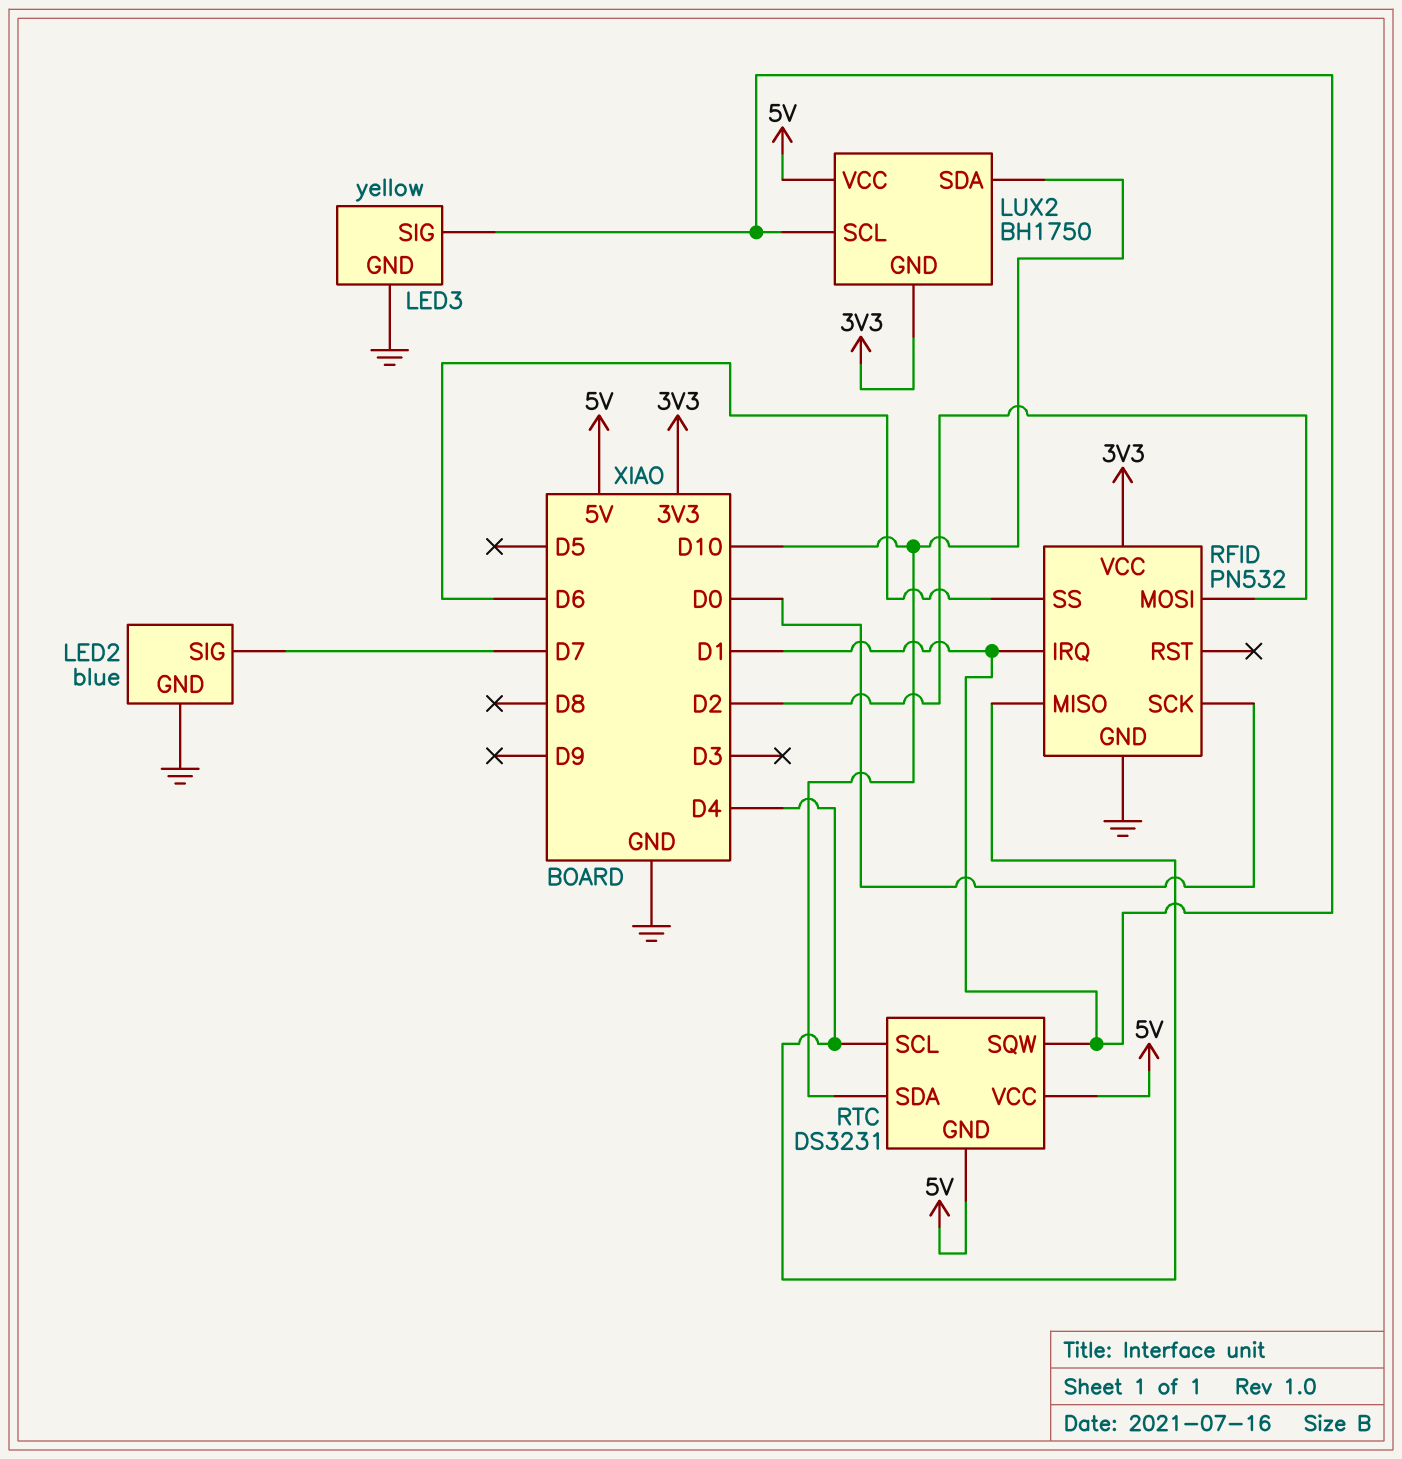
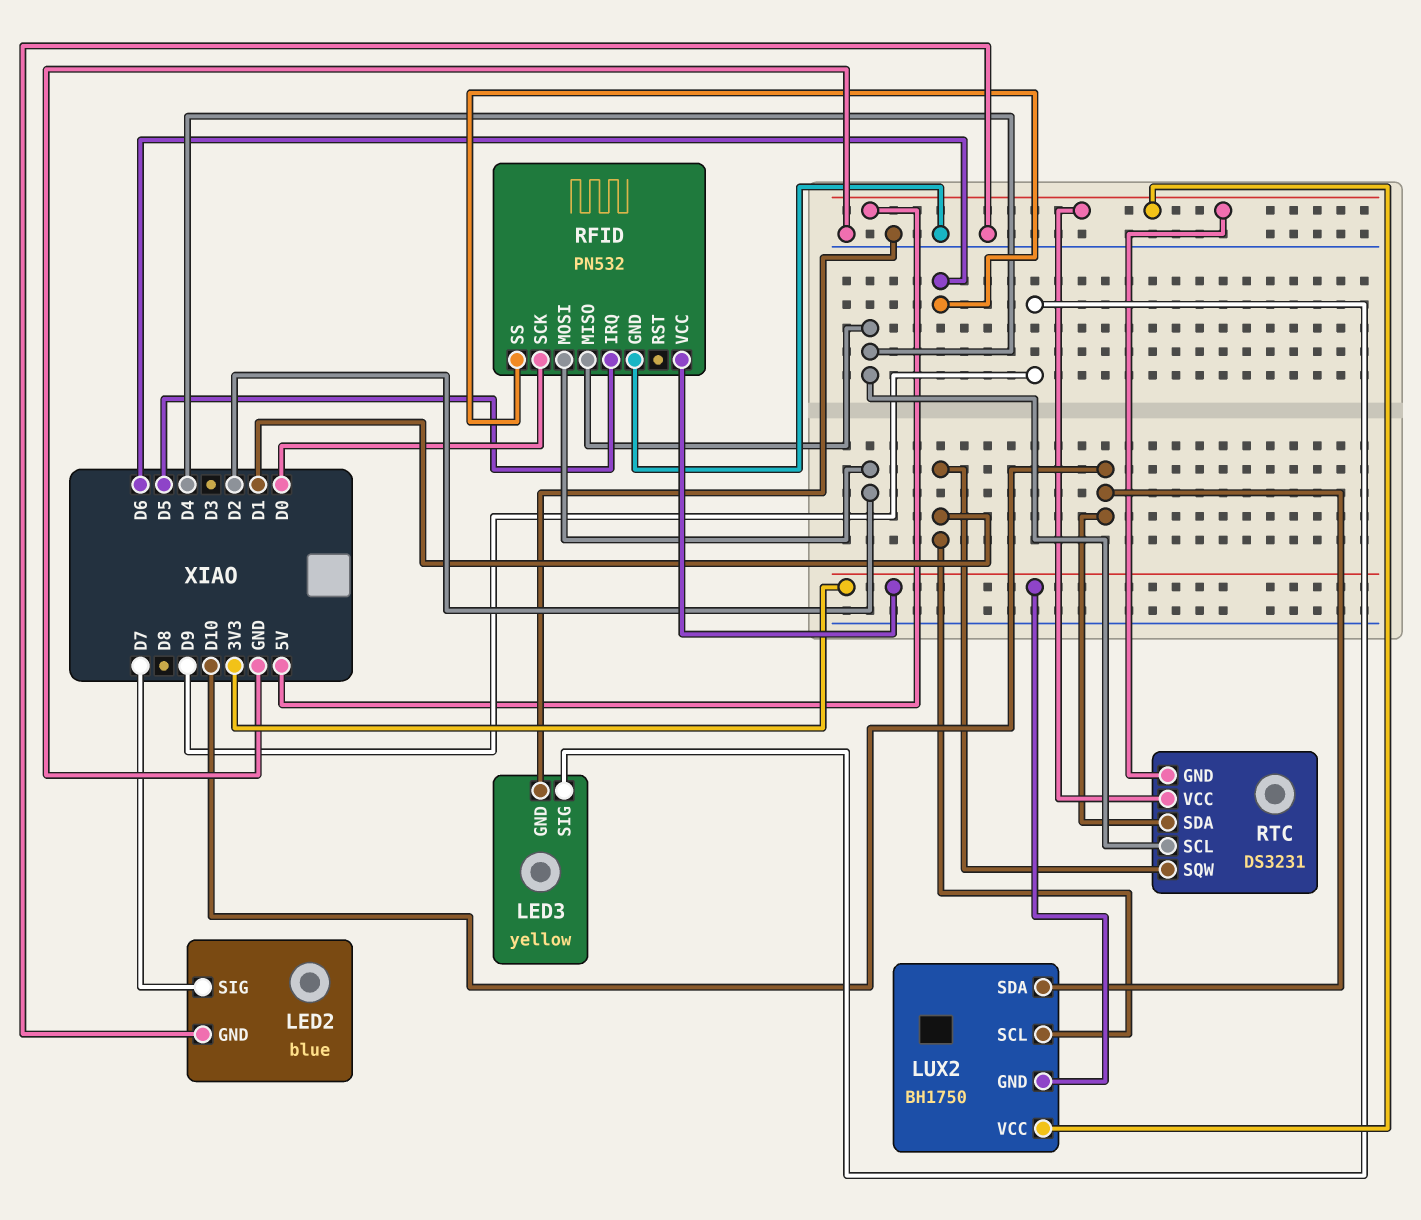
LED3 pin SIG: D1 -> D9
RFID pin IRQ: D1 -> D5

